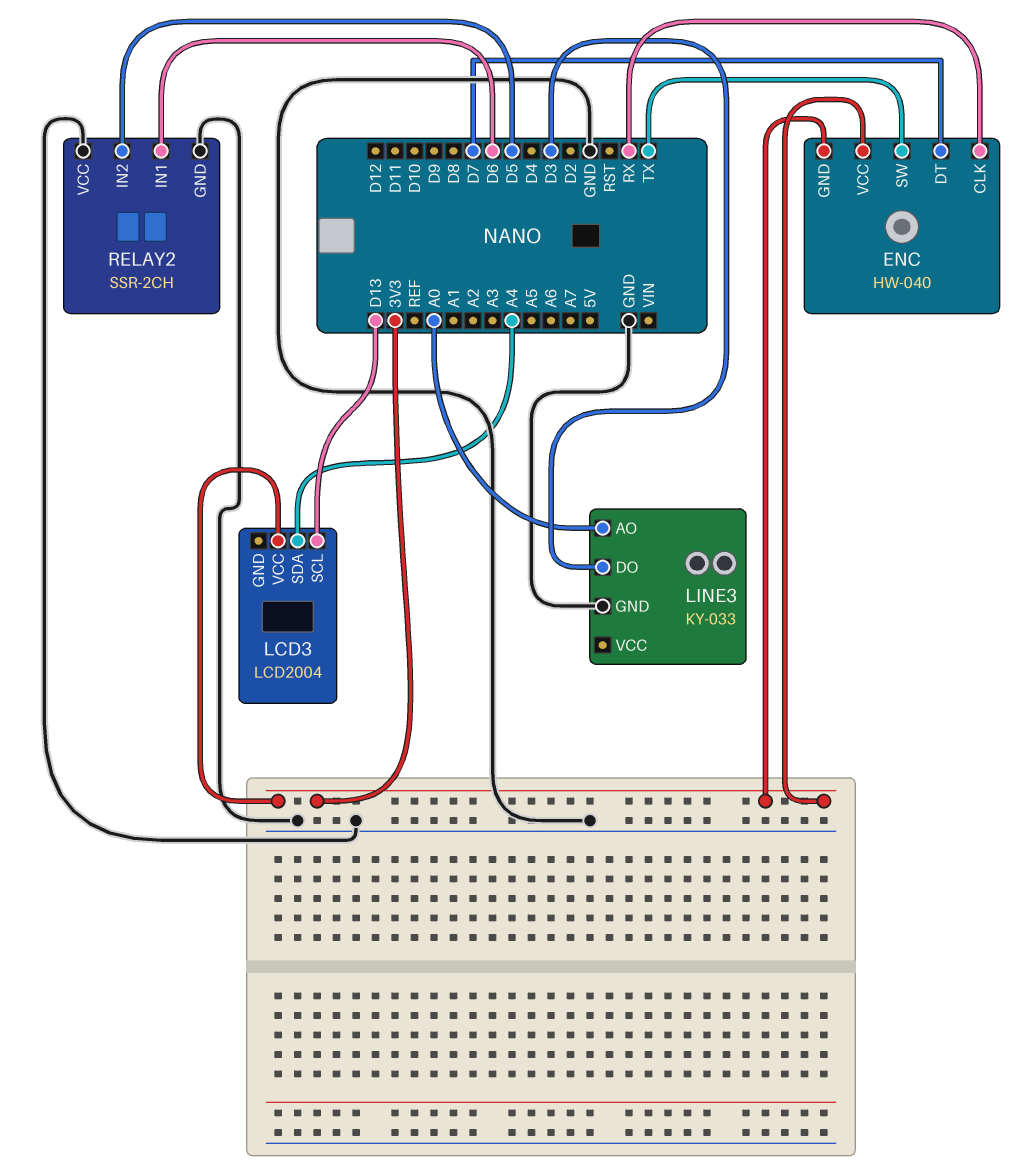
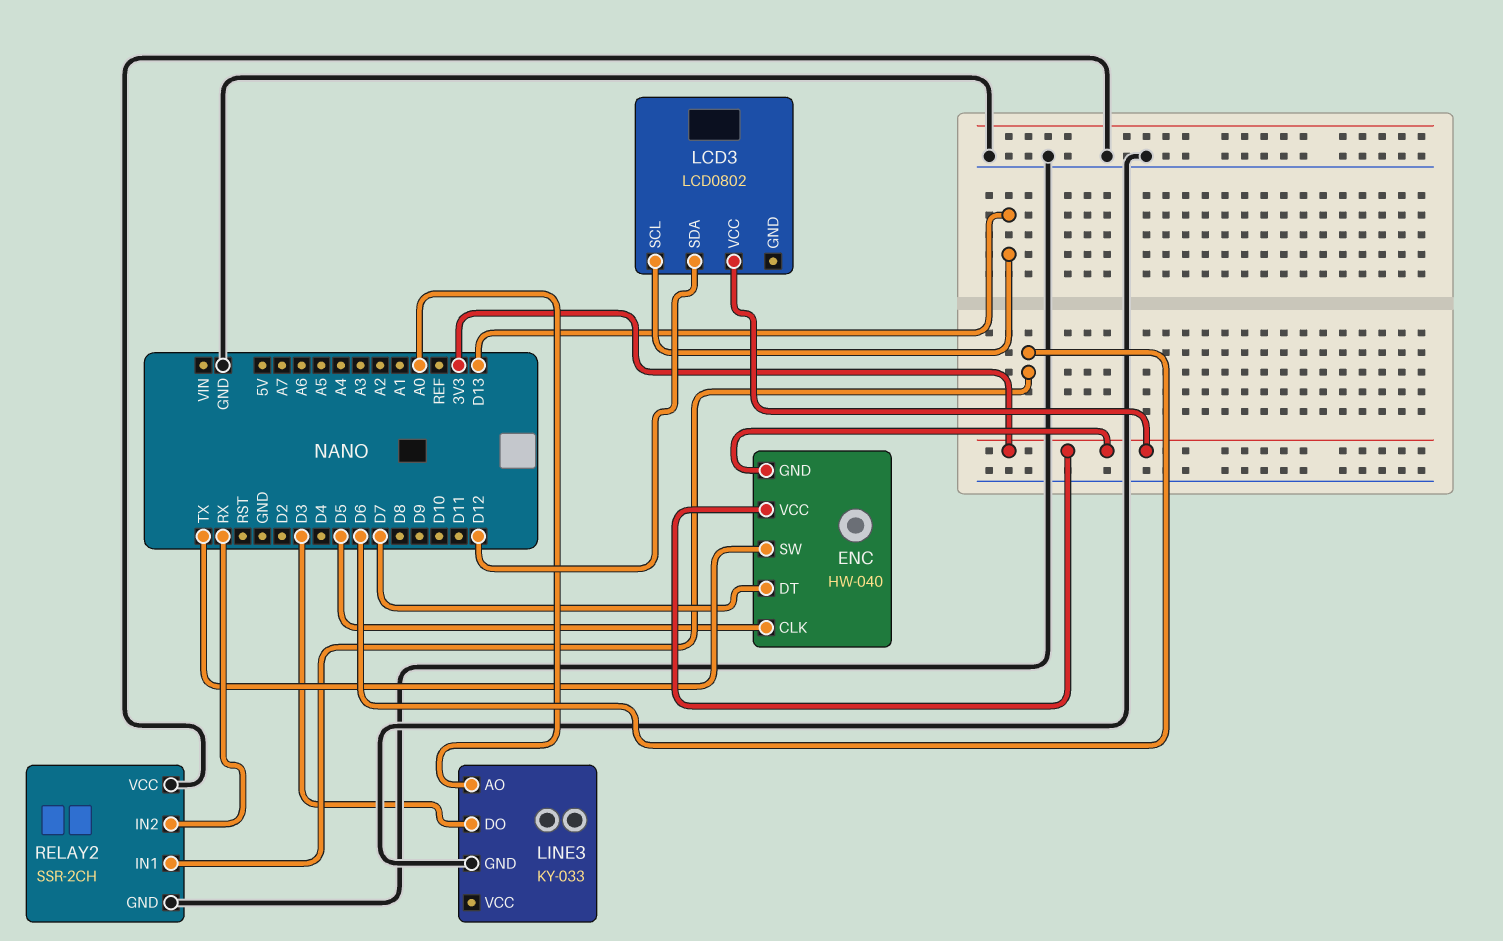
ENC pin CLK: RX -> D5
LCD3: LCD2004 -> LCD0802
LCD3 pin SDA: A4 -> D12
RELAY2 pin IN2: D5 -> RX

